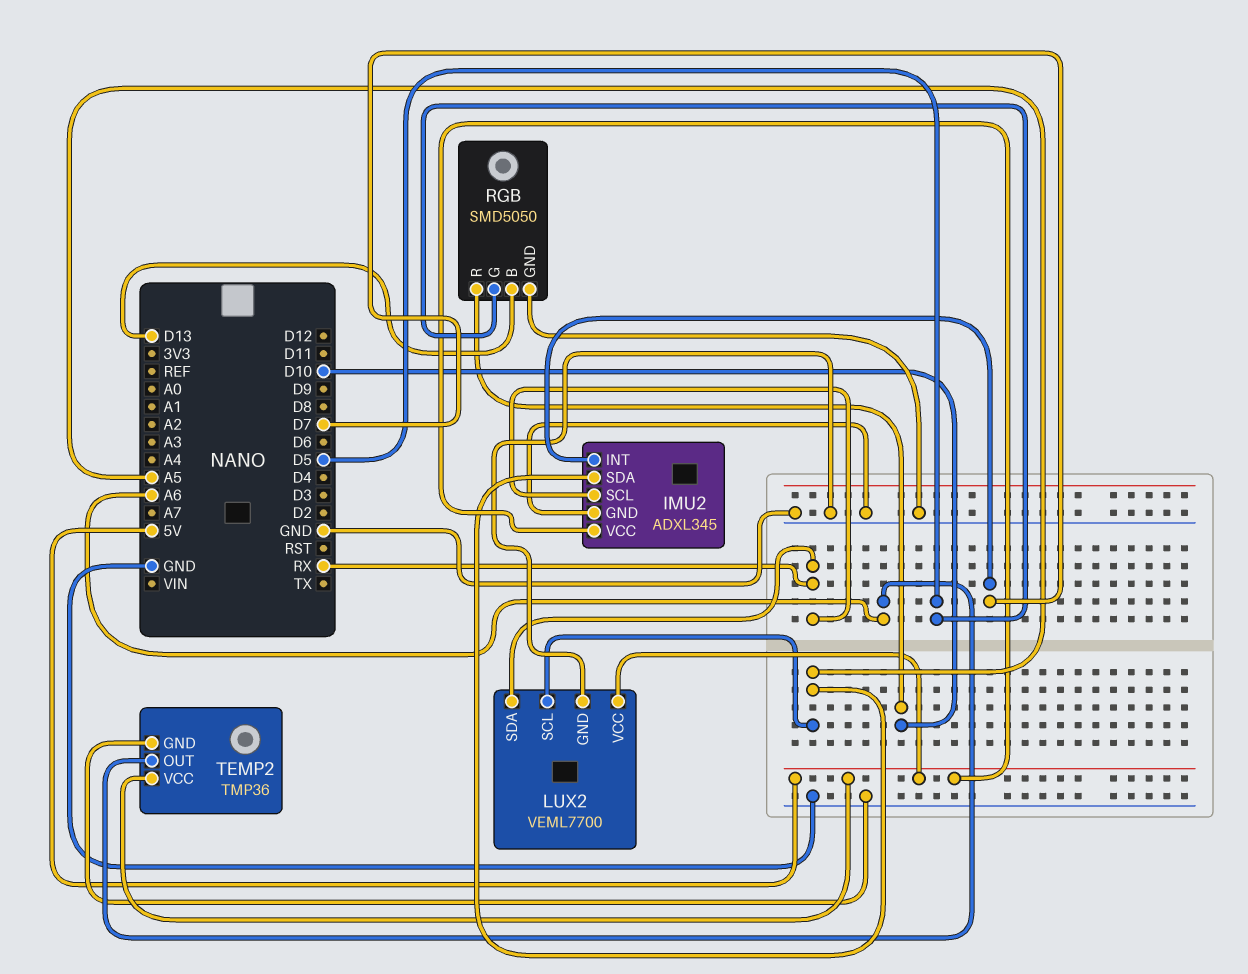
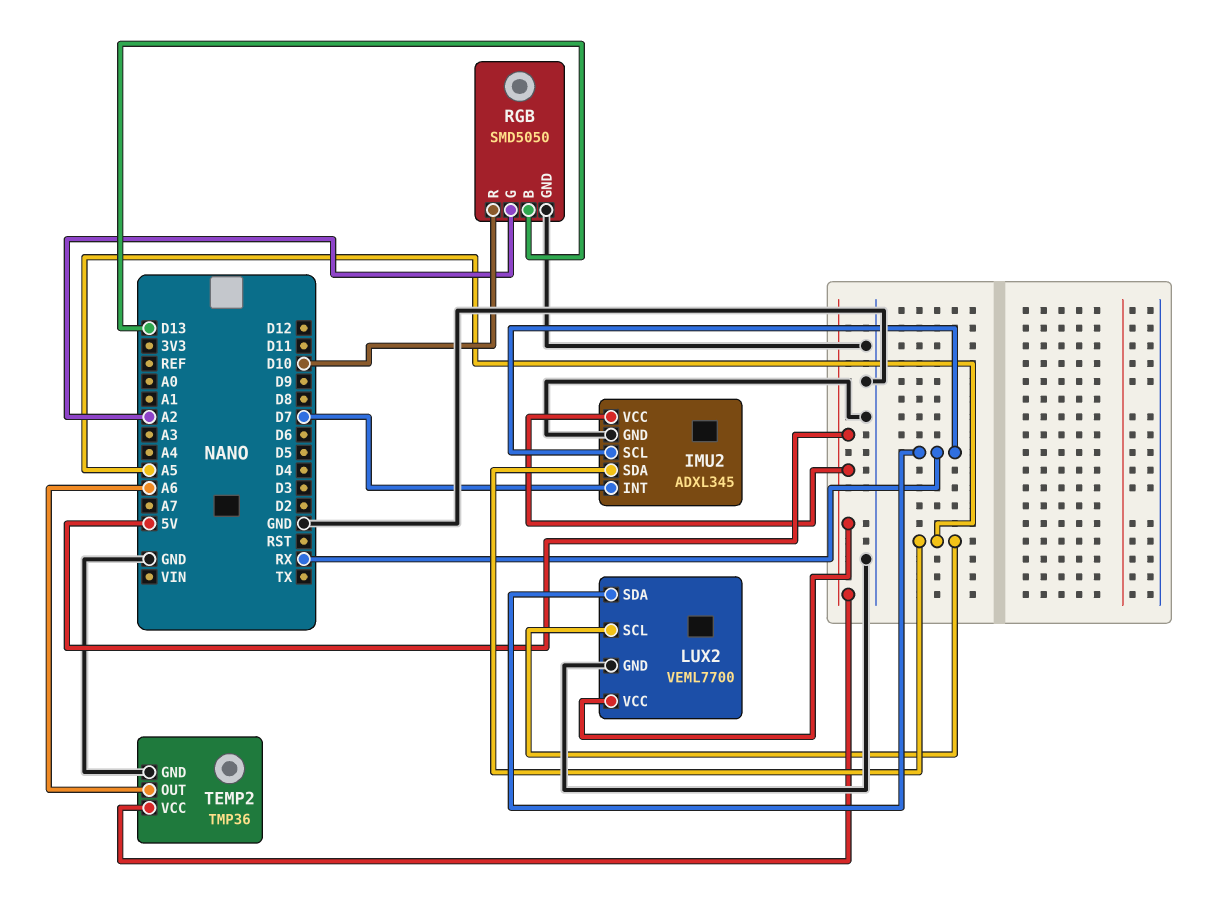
RGB pin G: D5 -> A2

